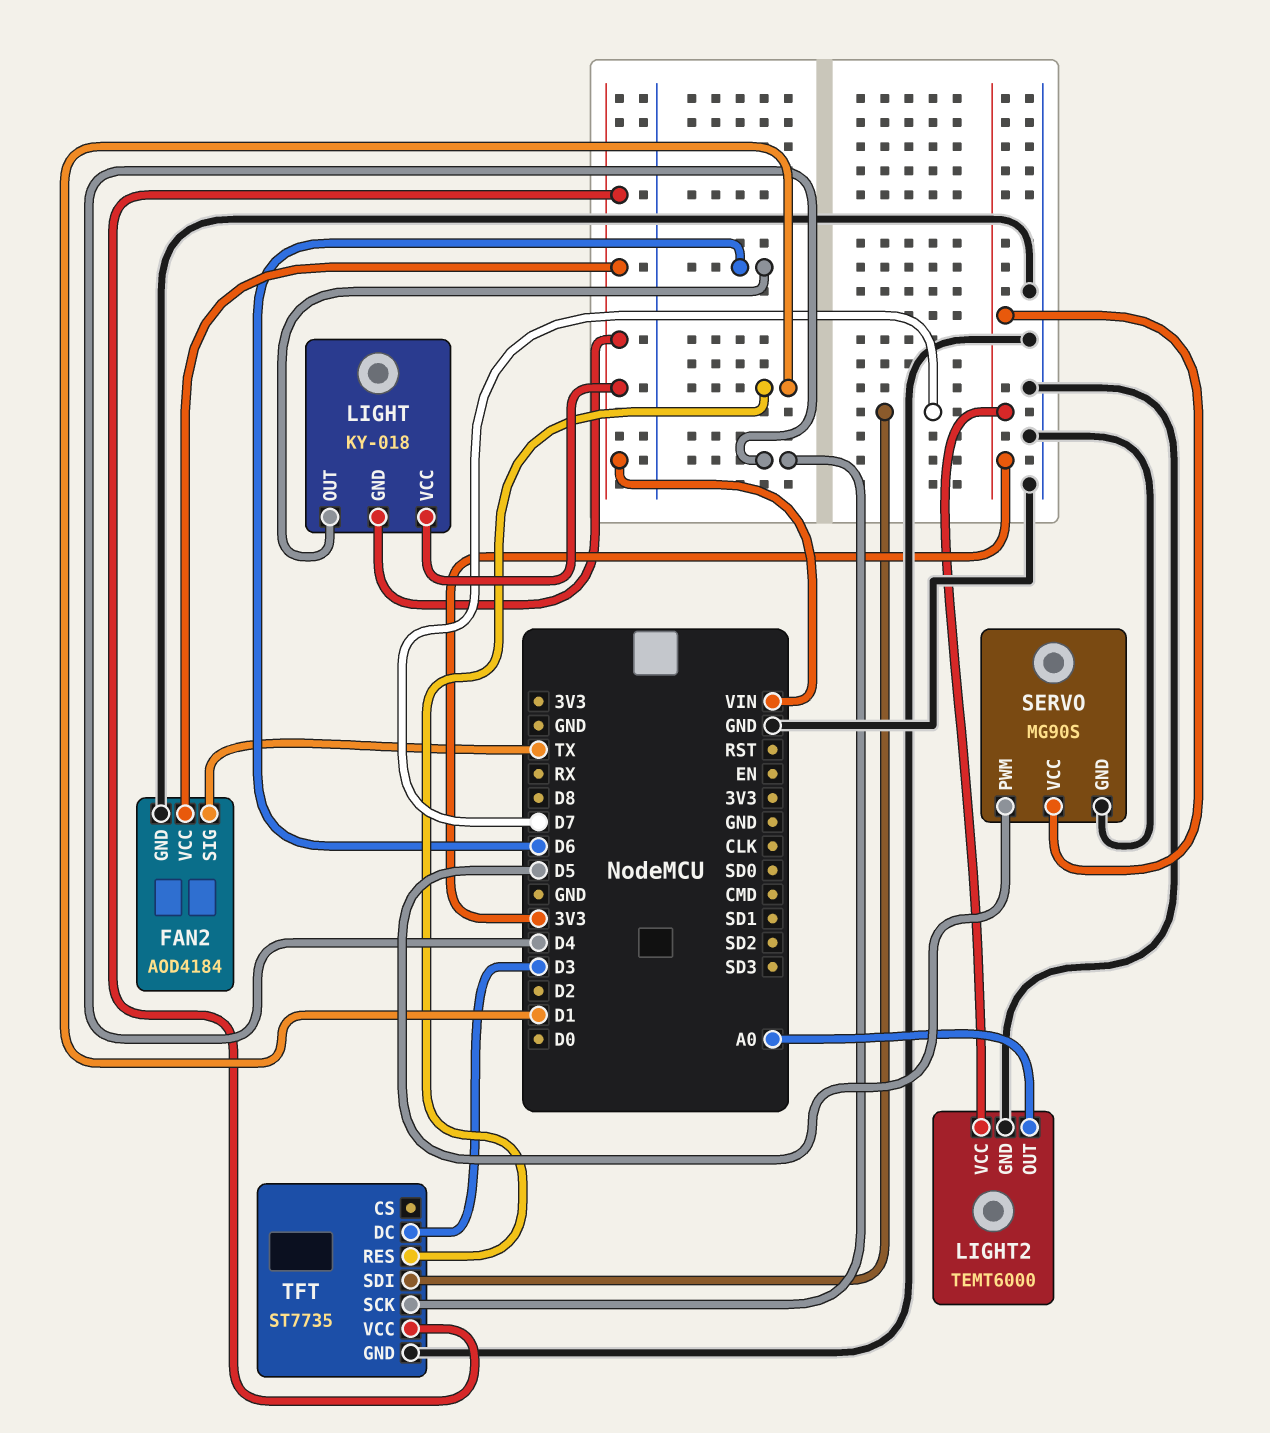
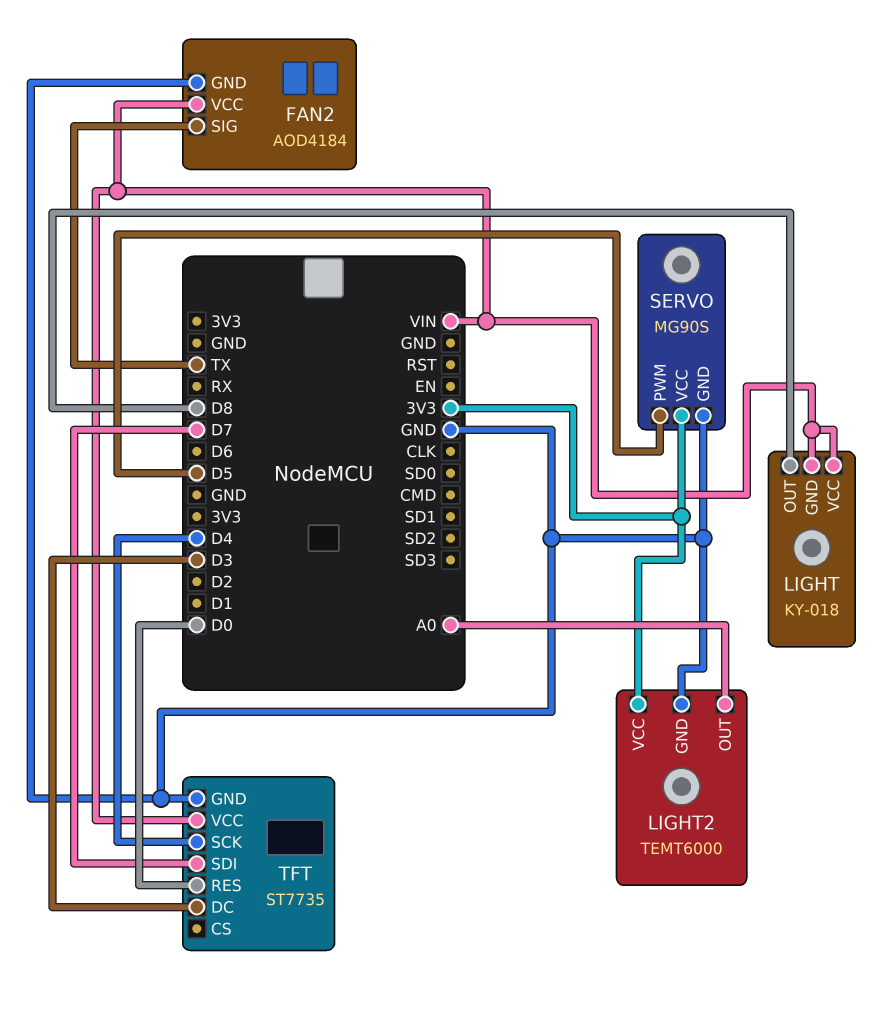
LIGHT pin OUT: D6 -> D8
TFT pin RES: D1 -> D0

